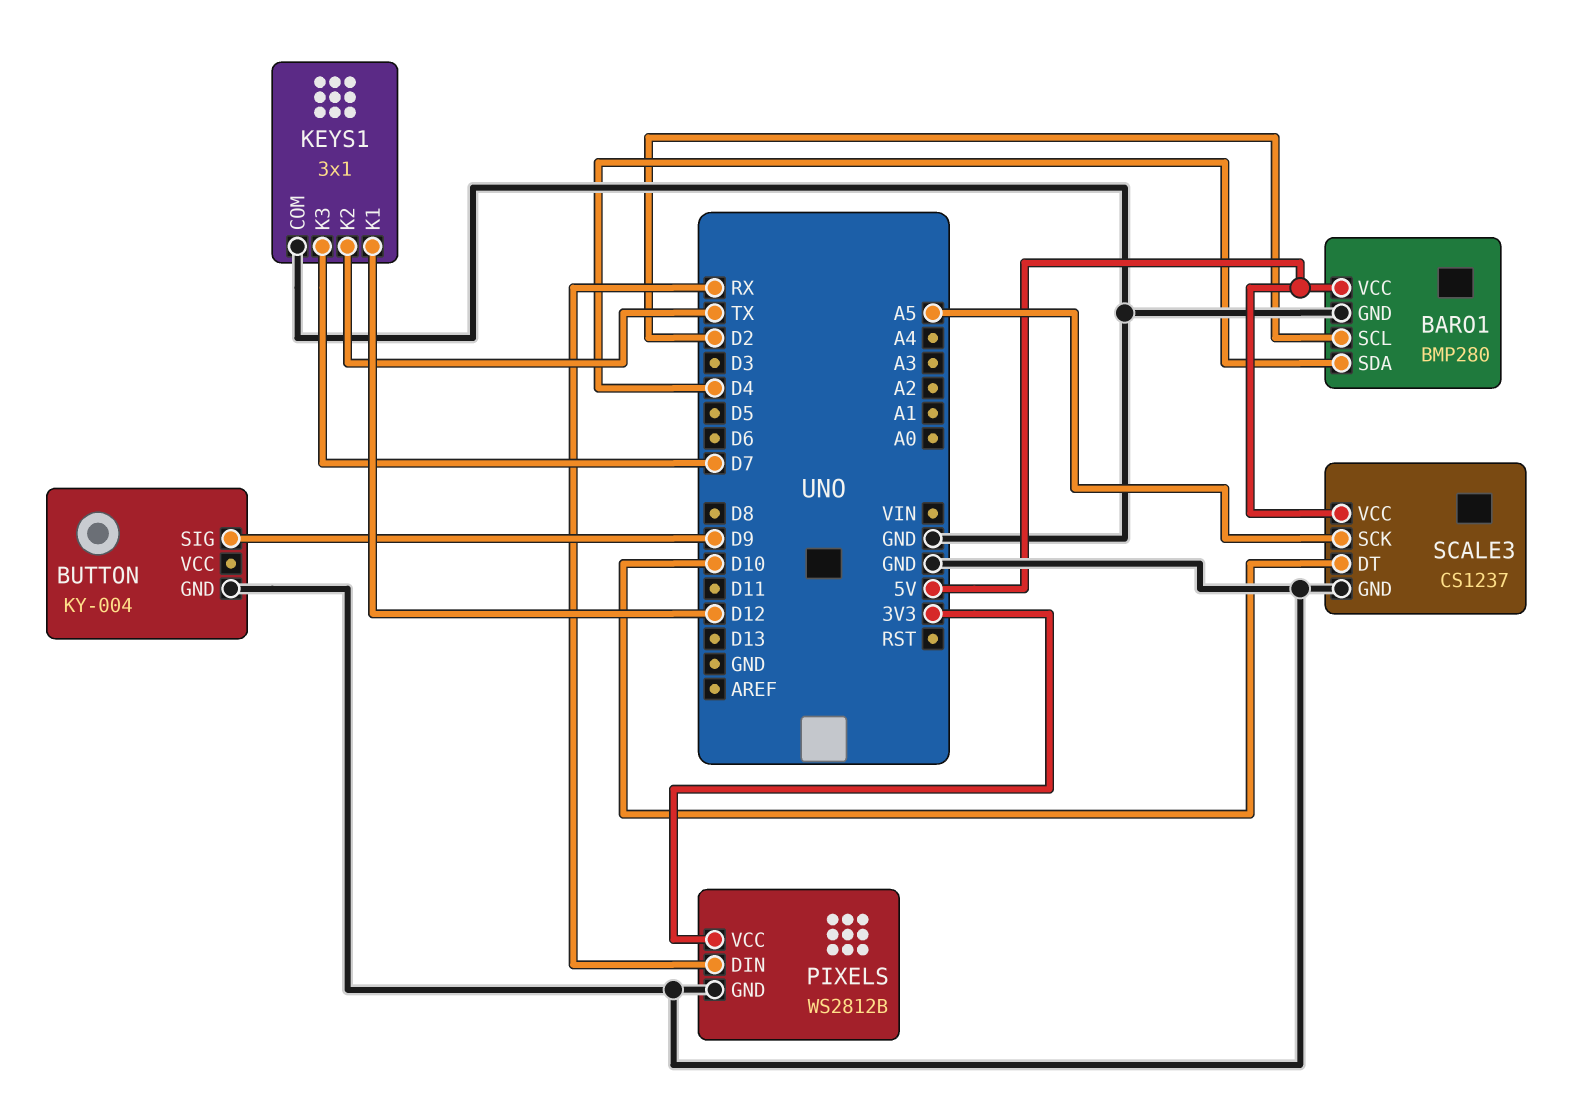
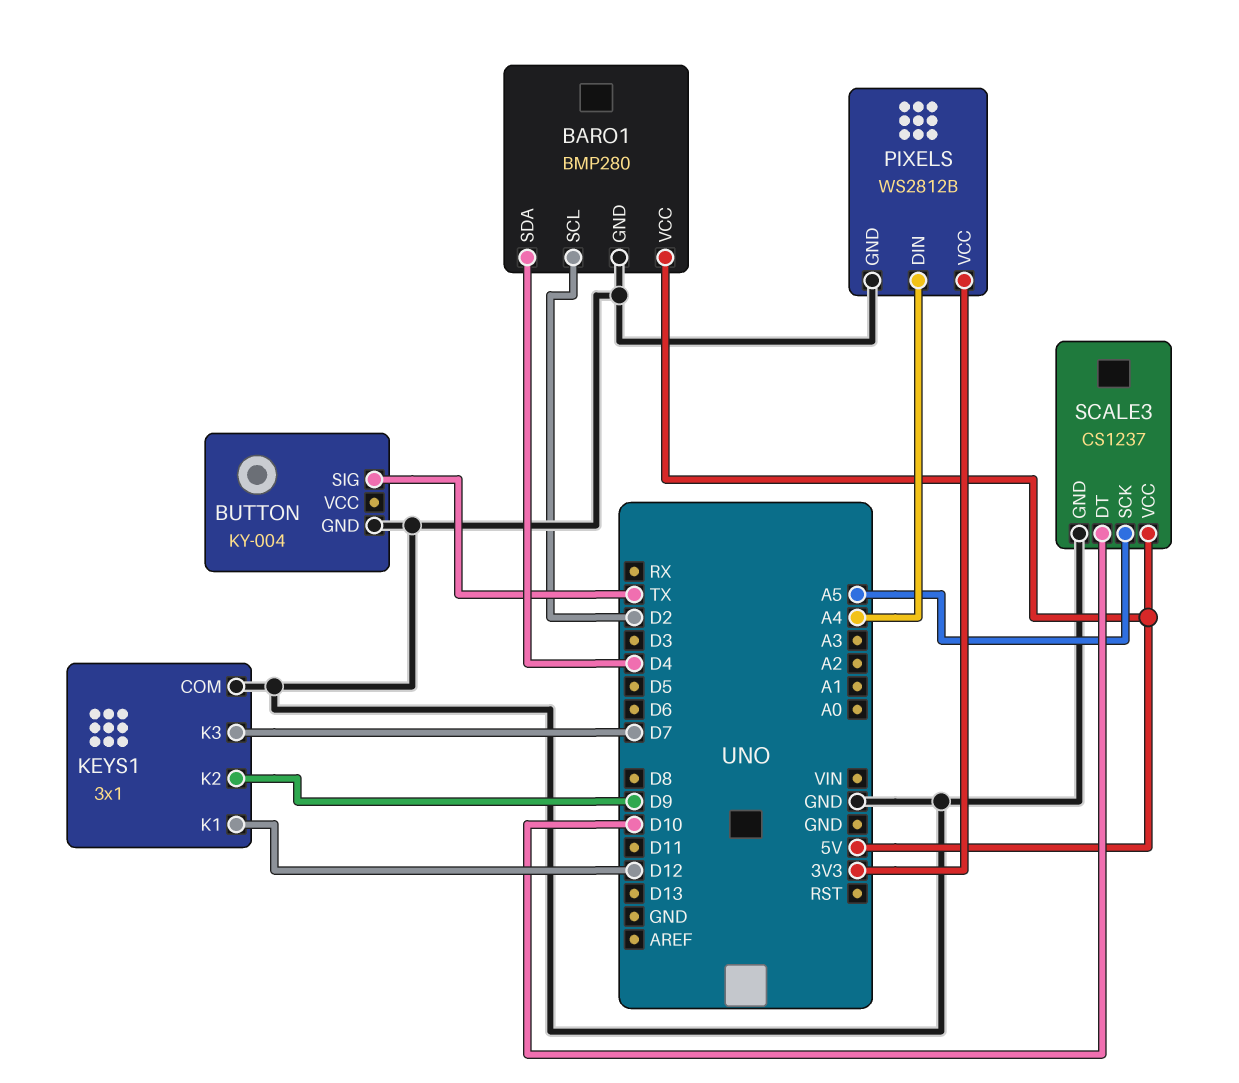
BUTTON pin SIG: D9 -> TX
KEYS1 pin K2: TX -> D9
PIXELS pin DIN: RX -> A4

